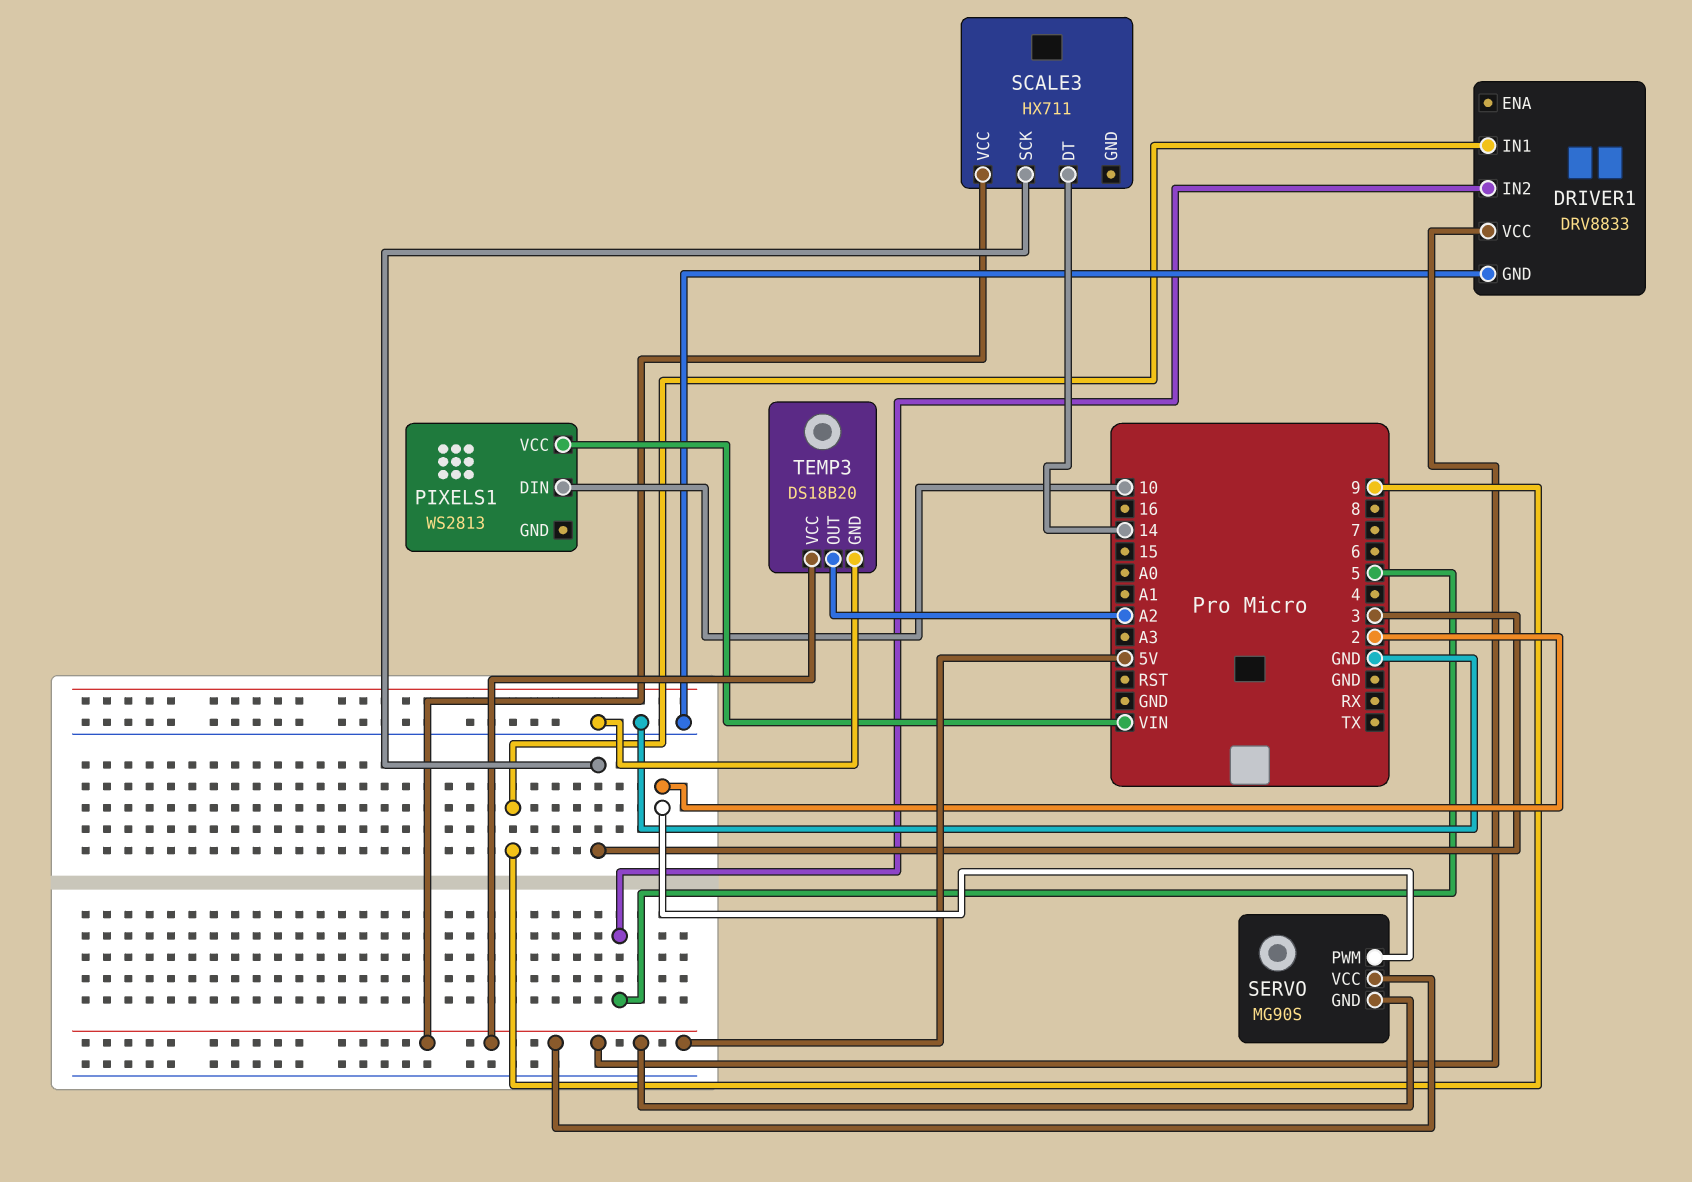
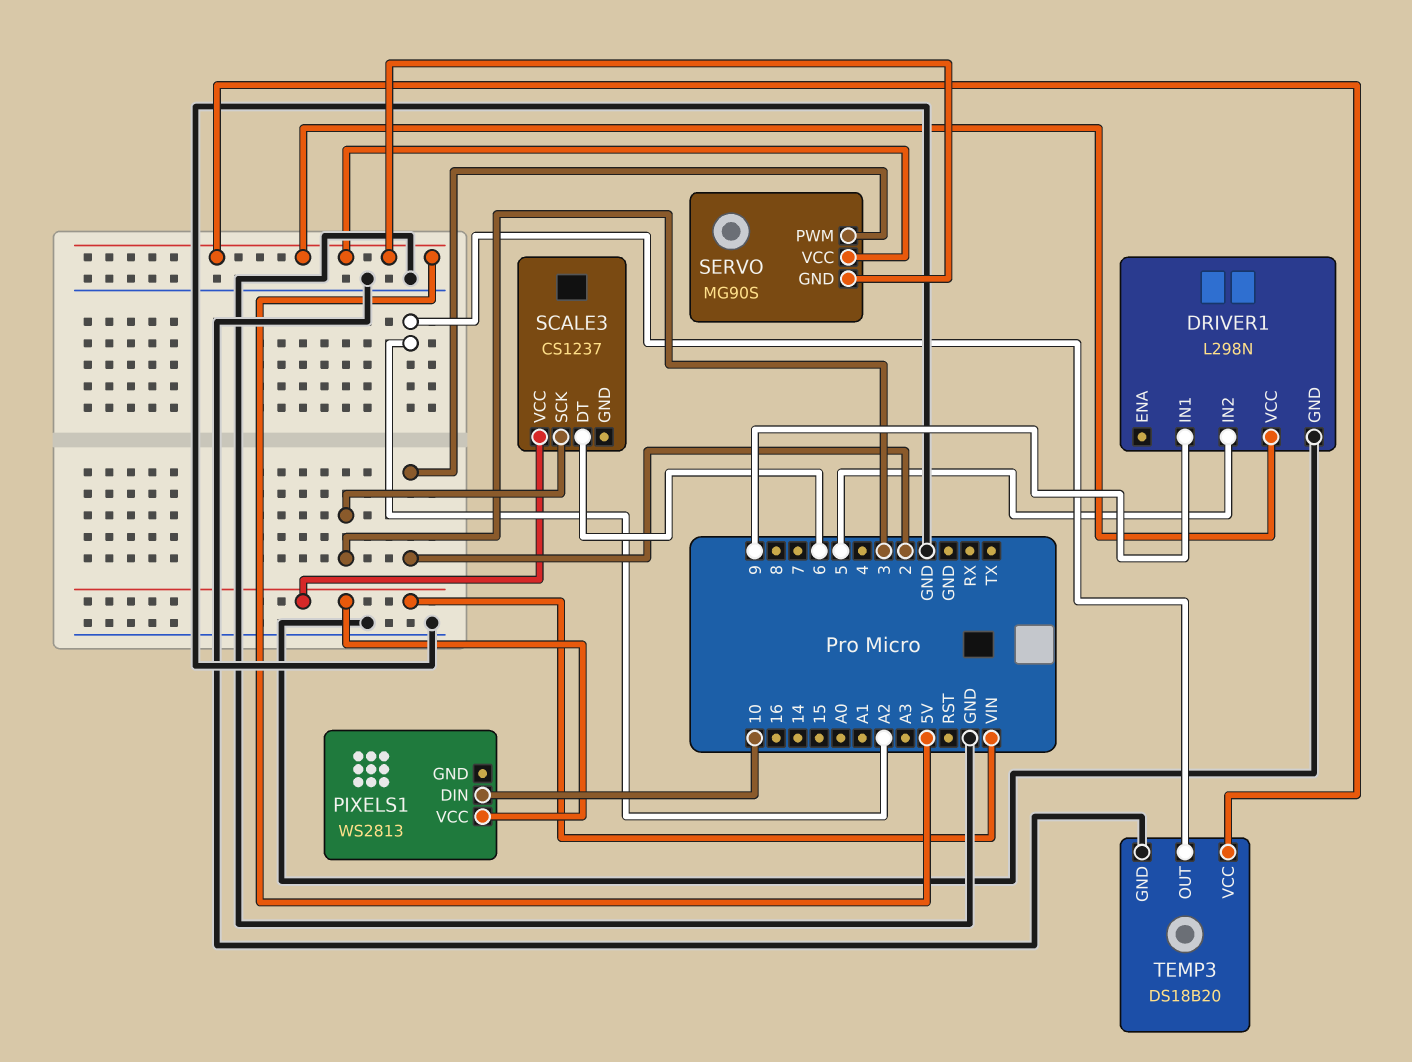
DRIVER1: DRV8833 -> L298N
SCALE3: HX711 -> CS1237
SCALE3 pin DT: 14 -> 6
SCALE3 pin VCC: 5V -> VIN

